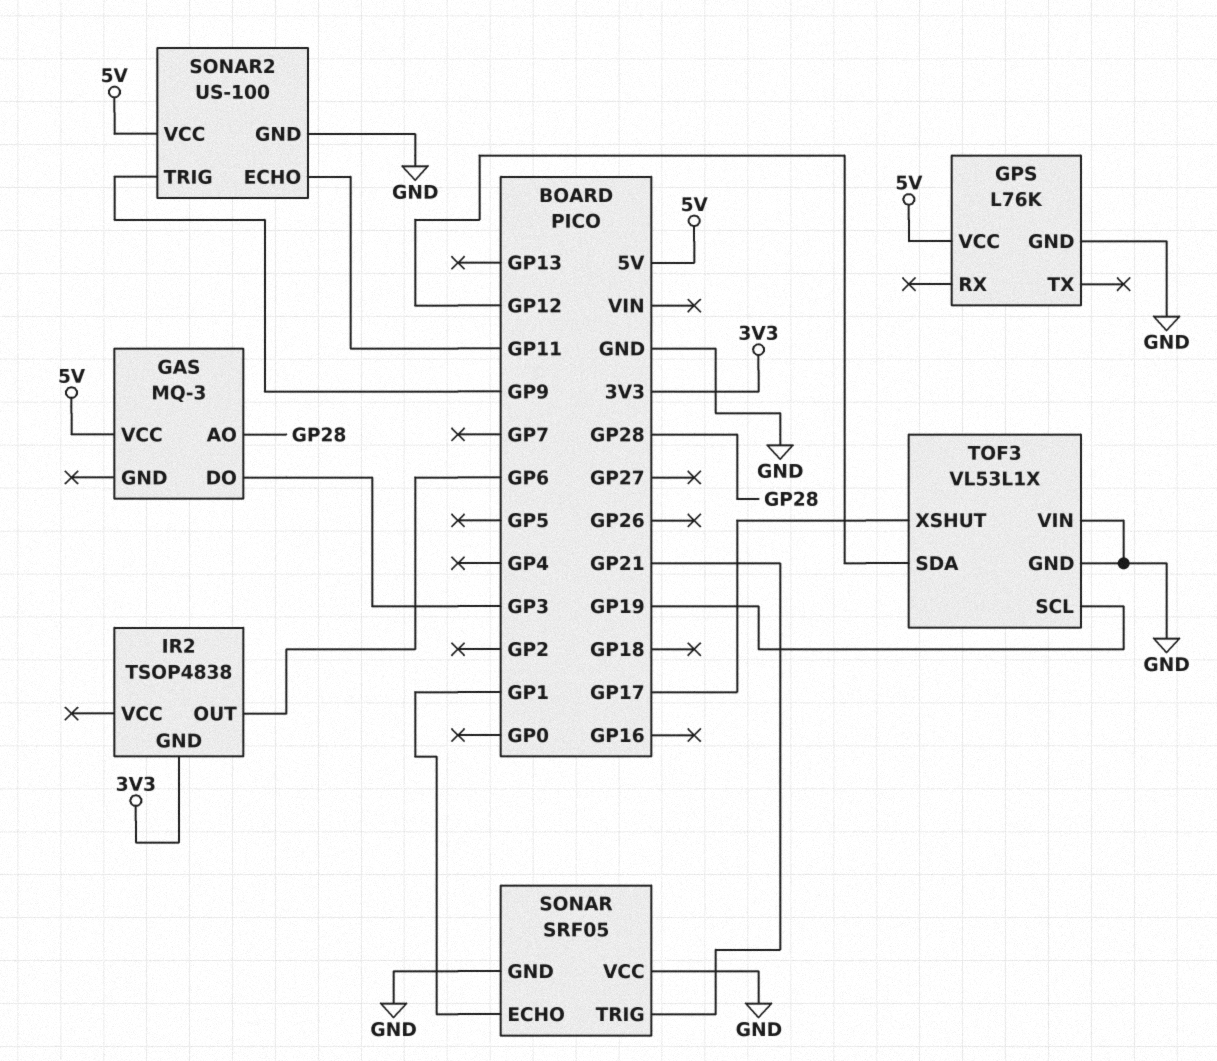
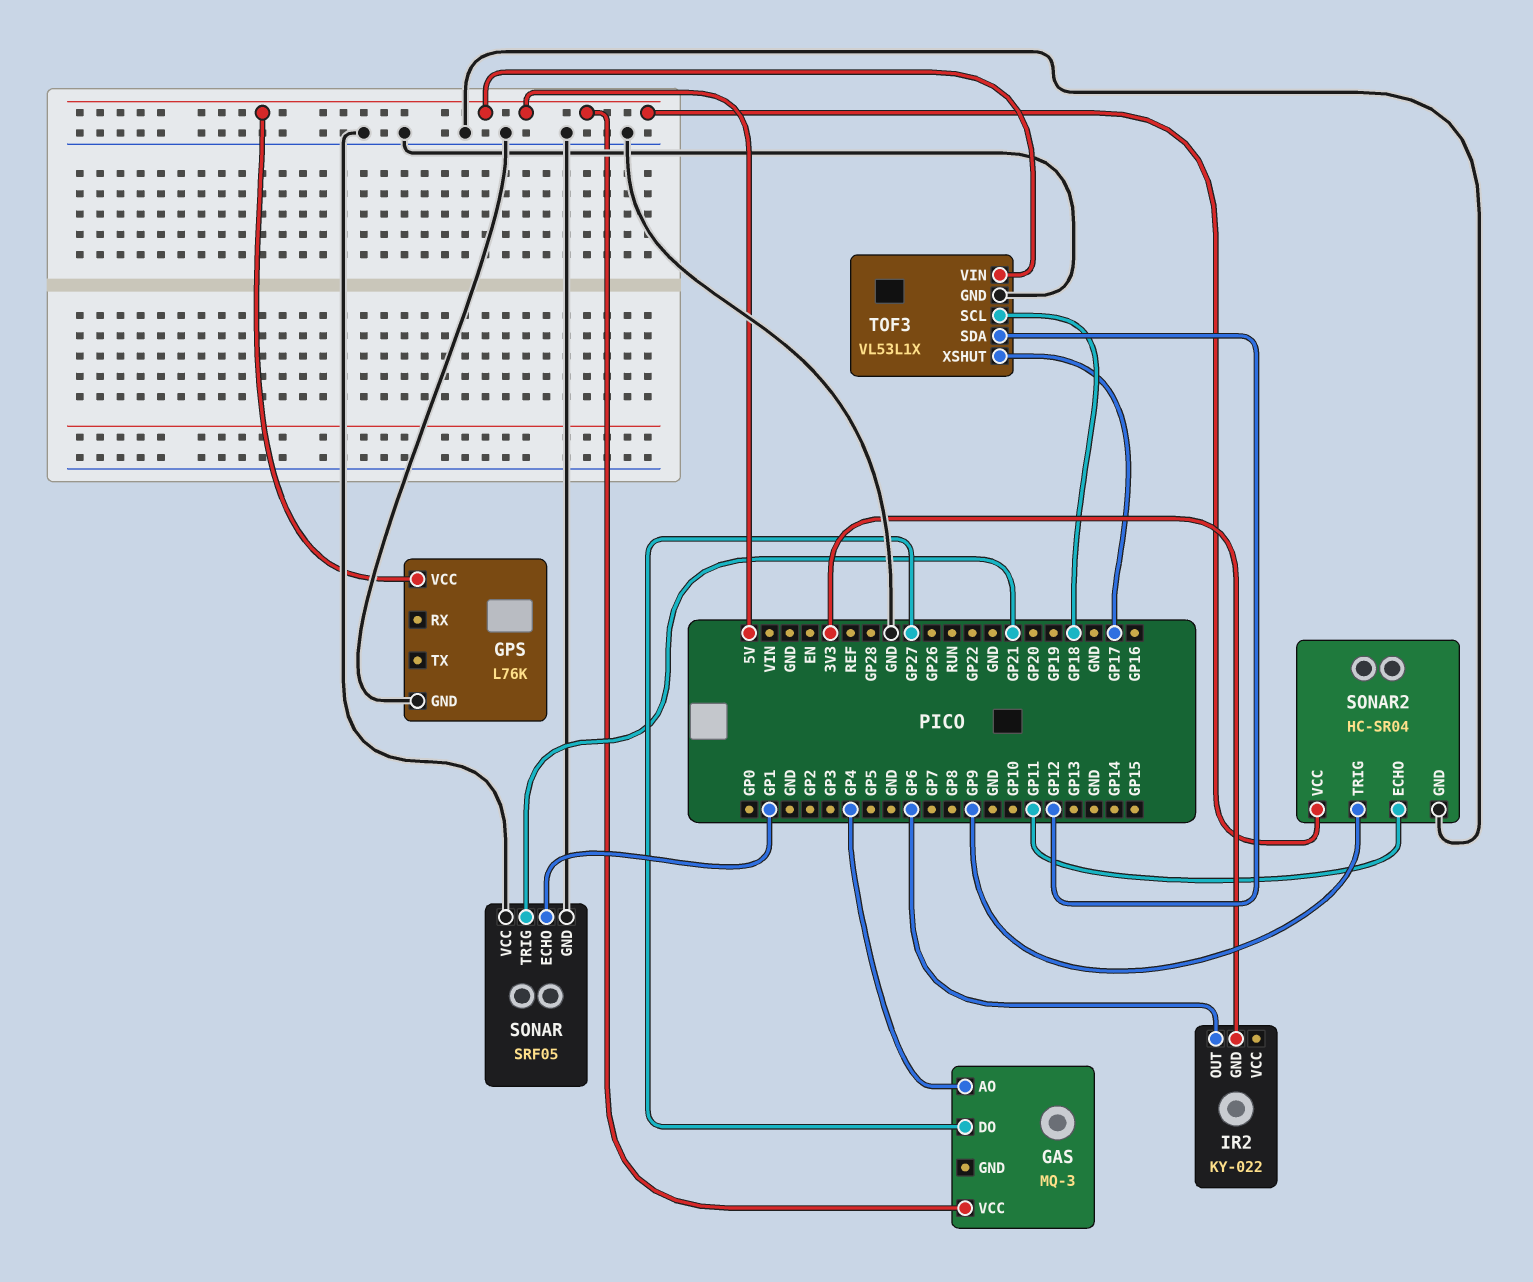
GAS pin AO: GP28 -> GP4
GAS pin DO: GP3 -> GP27
IR2: TSOP4838 -> KY-022
SONAR2: US-100 -> HC-SR04
TOF3 pin SCL: GP19 -> GP18
TOF3 pin VIN: GND -> 5V

